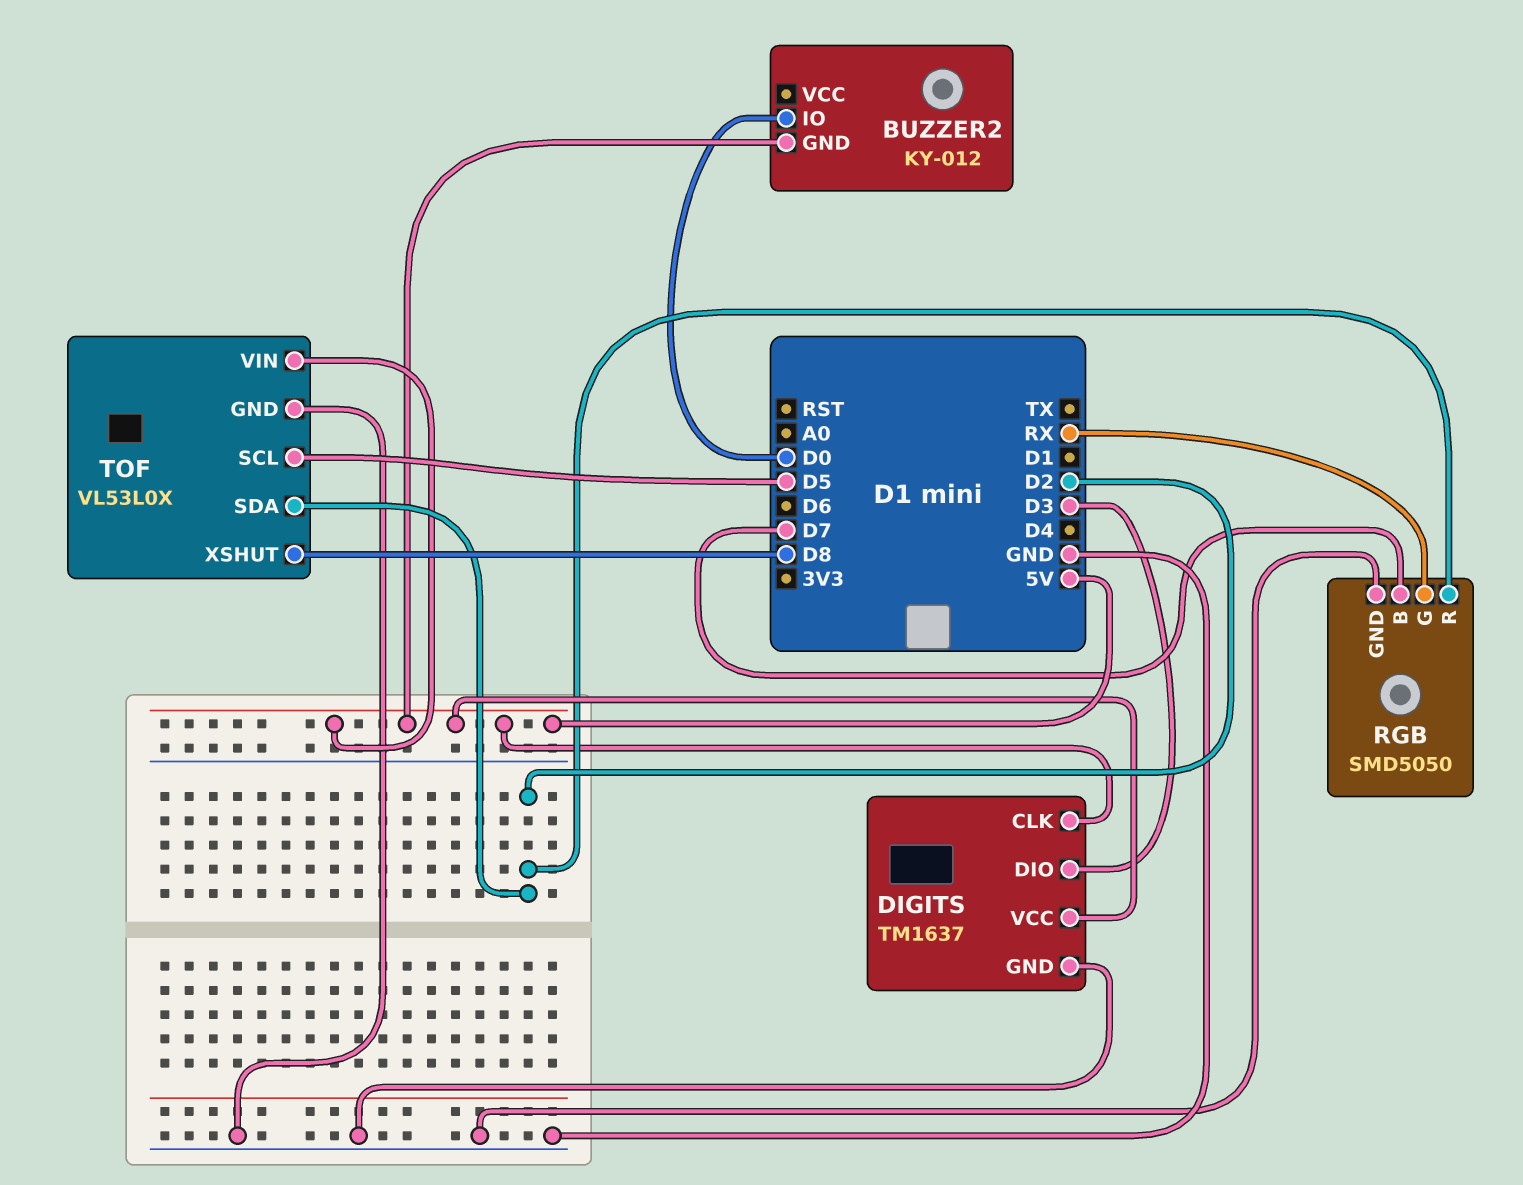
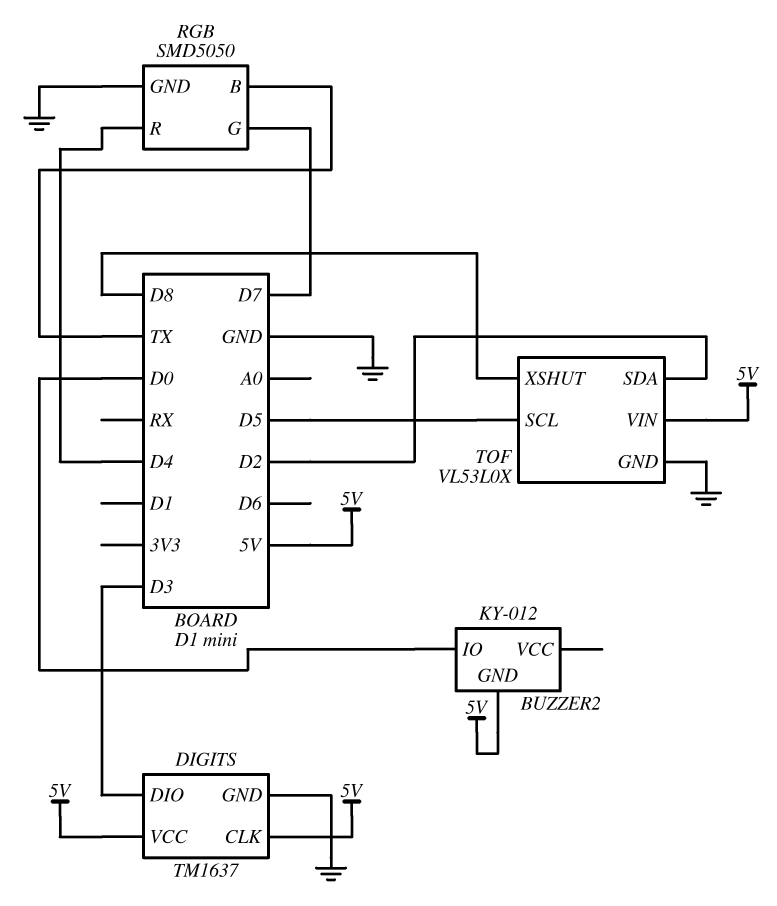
RGB pin B: D7 -> TX
RGB pin G: RX -> D7
RGB pin R: D2 -> D4

